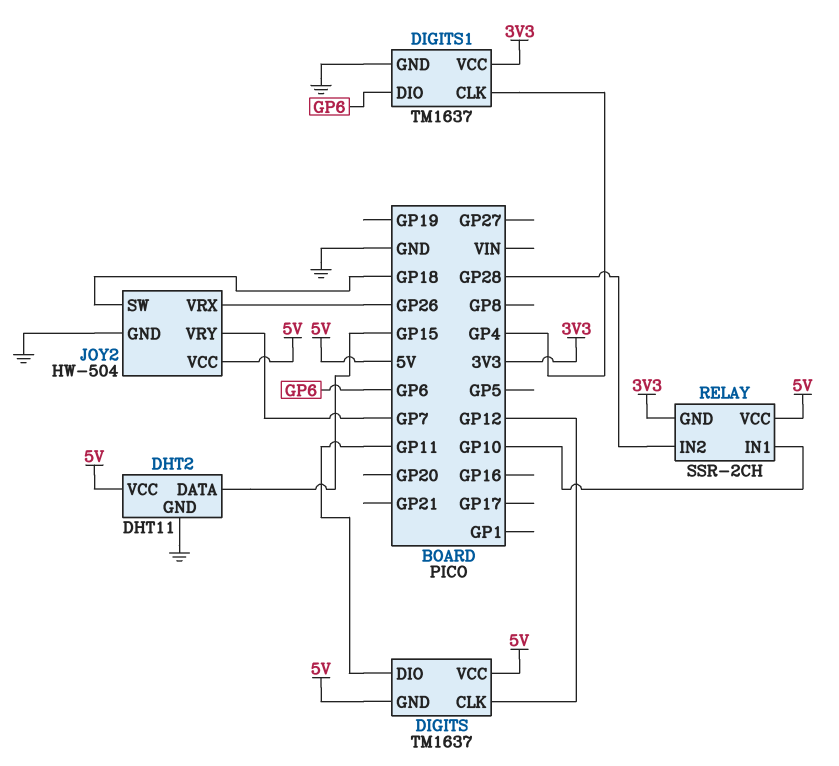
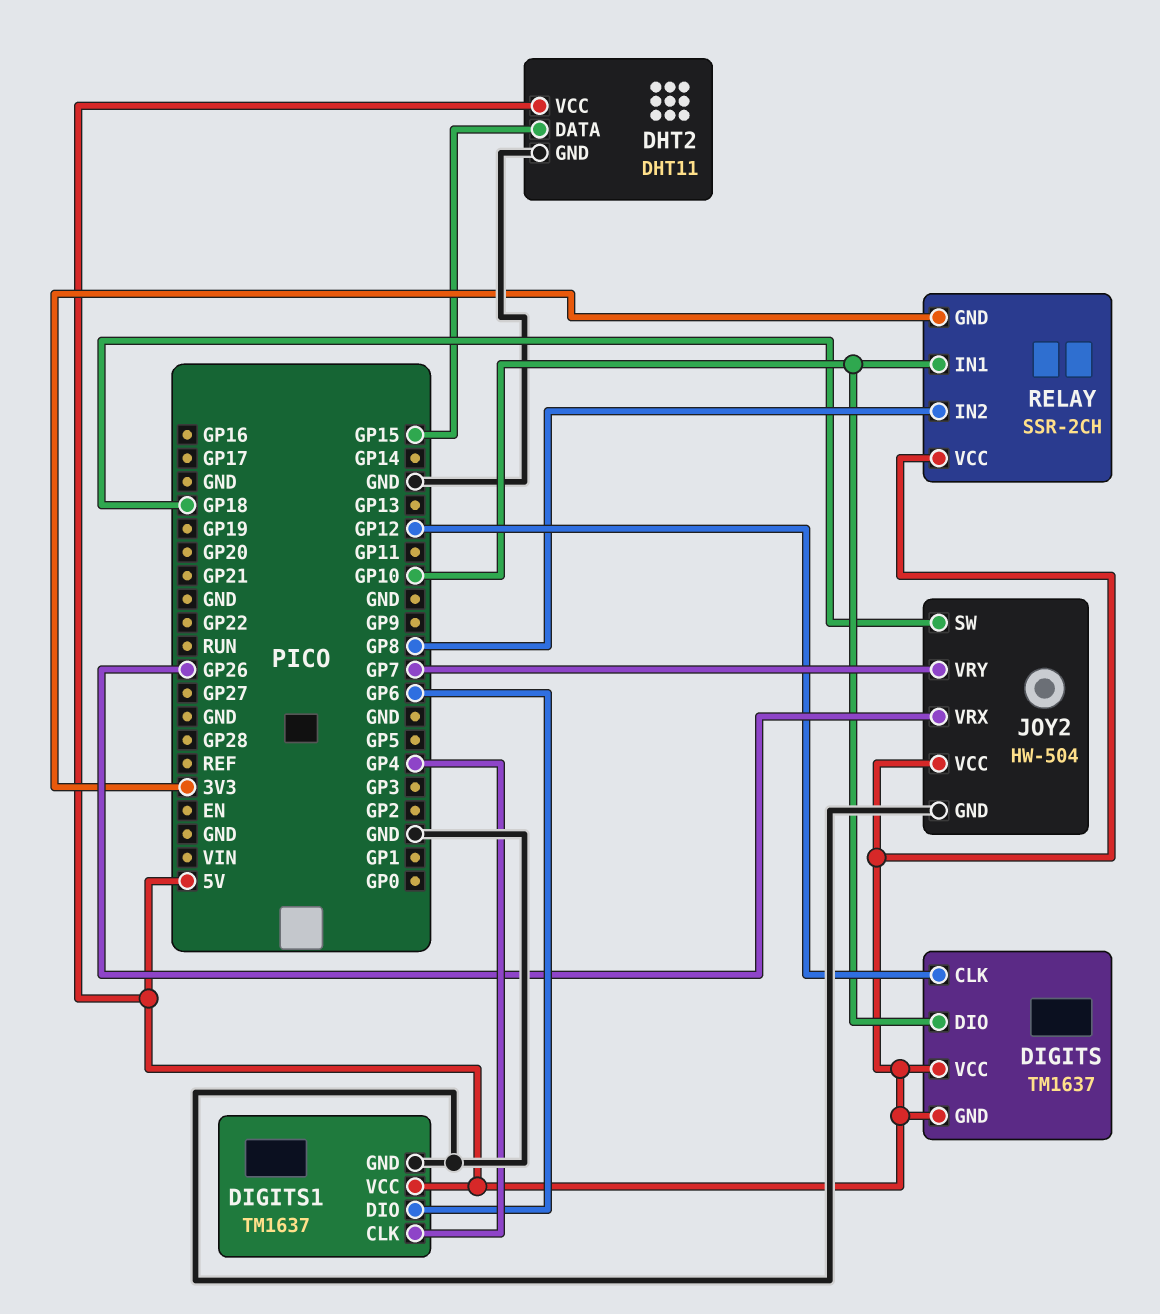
DIGITS pin DIO: GP11 -> GP10
DIGITS1 pin VCC: 3V3 -> 5V
RELAY pin IN2: GP28 -> GP8

